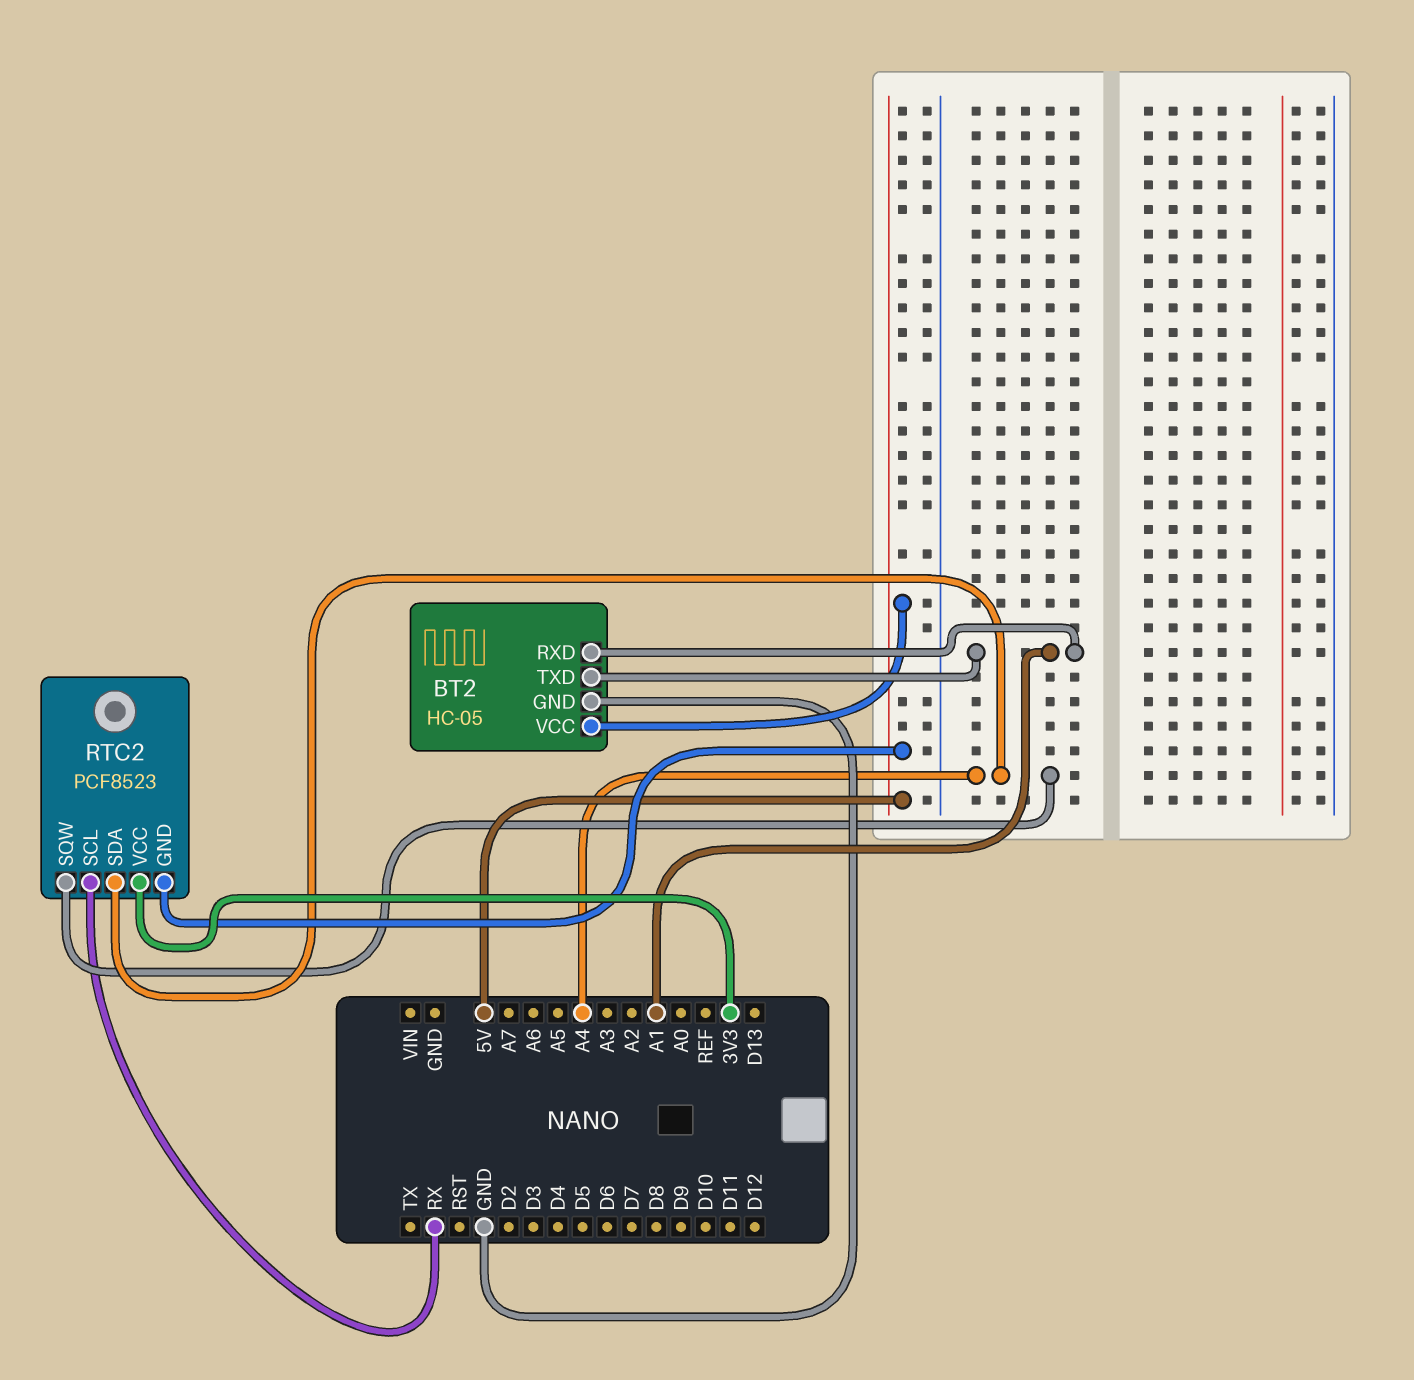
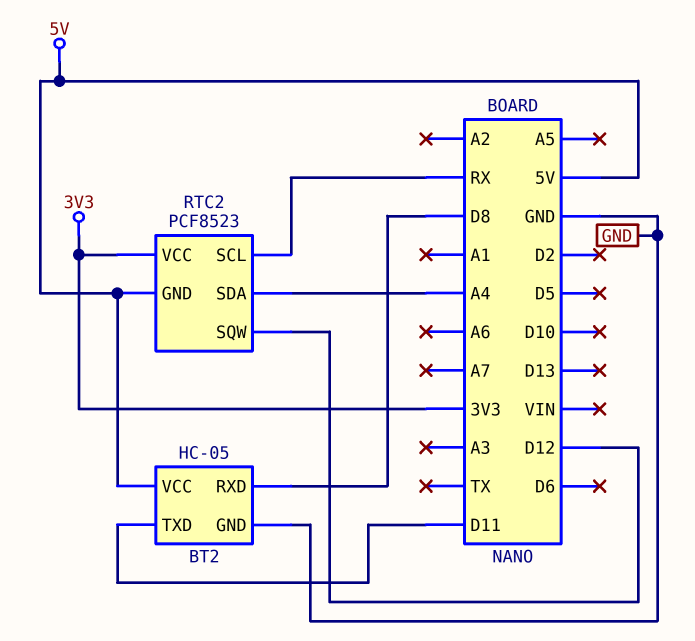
BT2 pin RXD: A1 -> D8
BT2 pin TXD: A1 -> D11
RTC2 pin SQW: A4 -> D12

